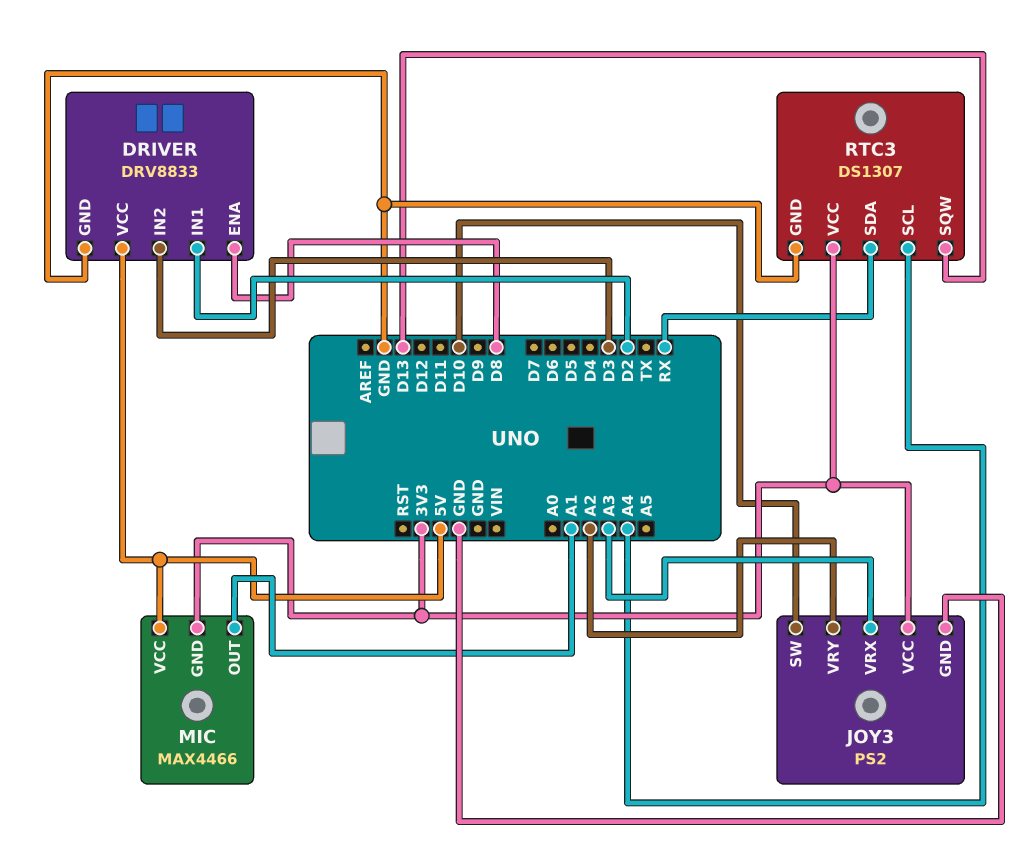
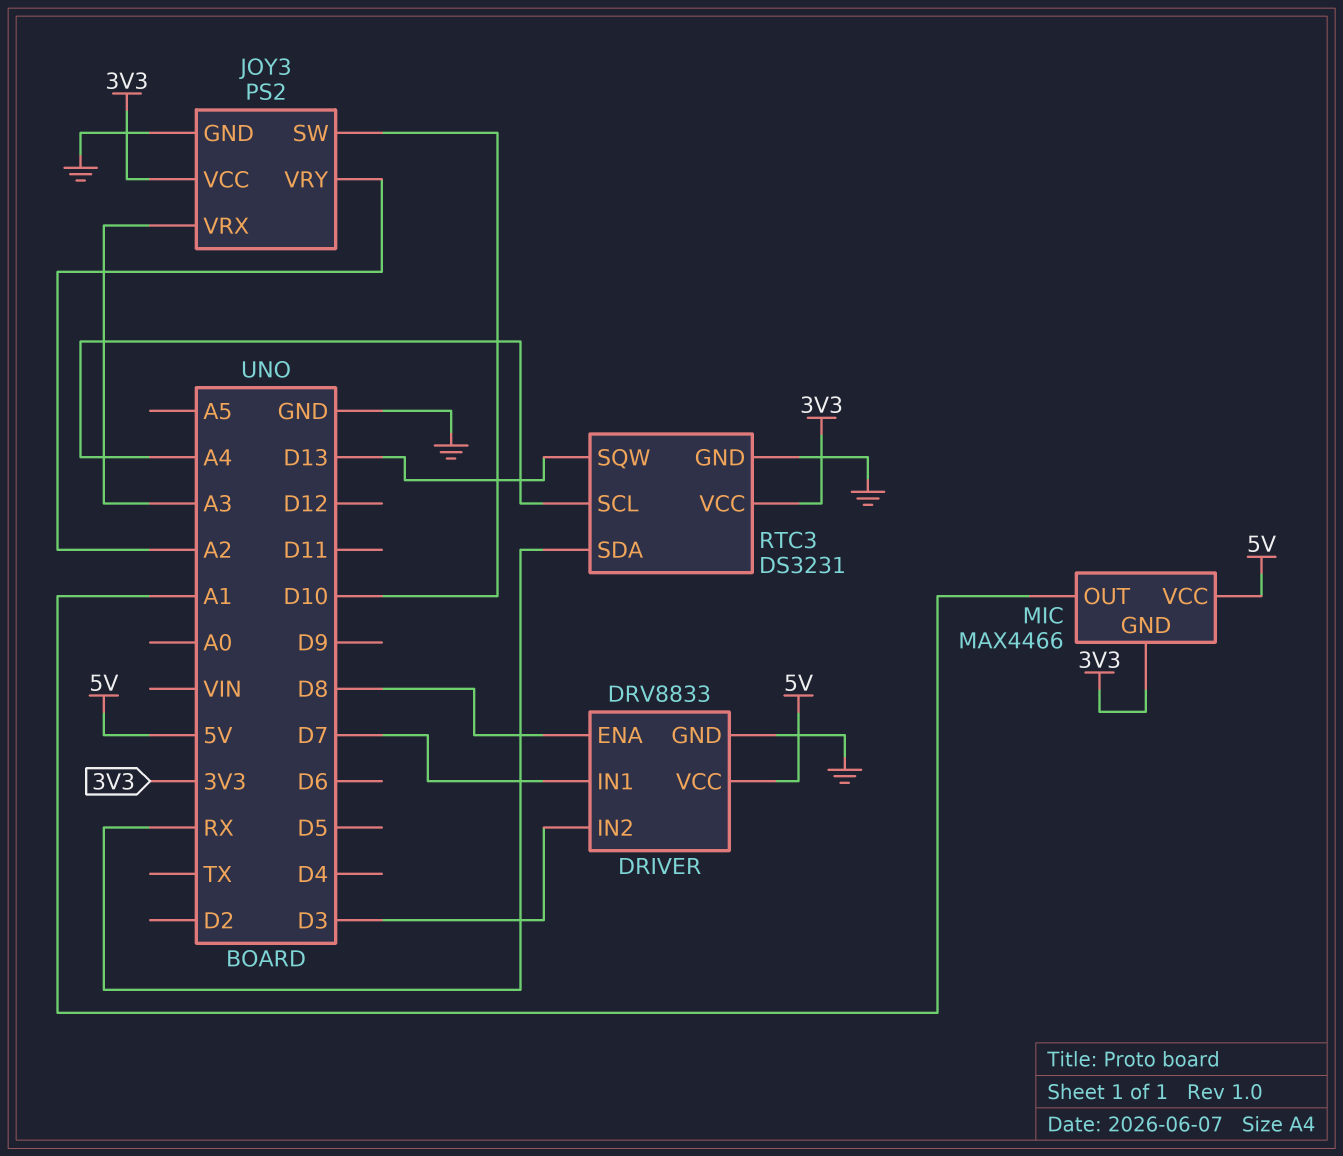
DRIVER pin IN1: D2 -> D7
RTC3: DS1307 -> DS3231

